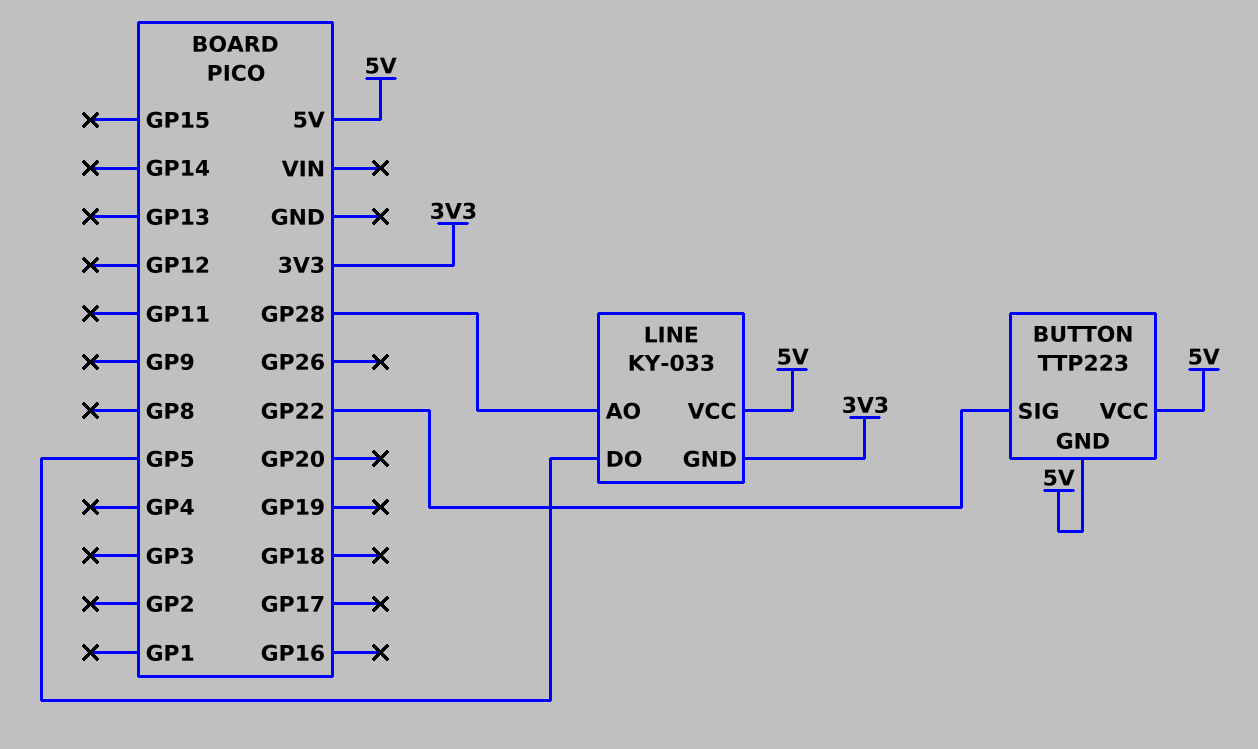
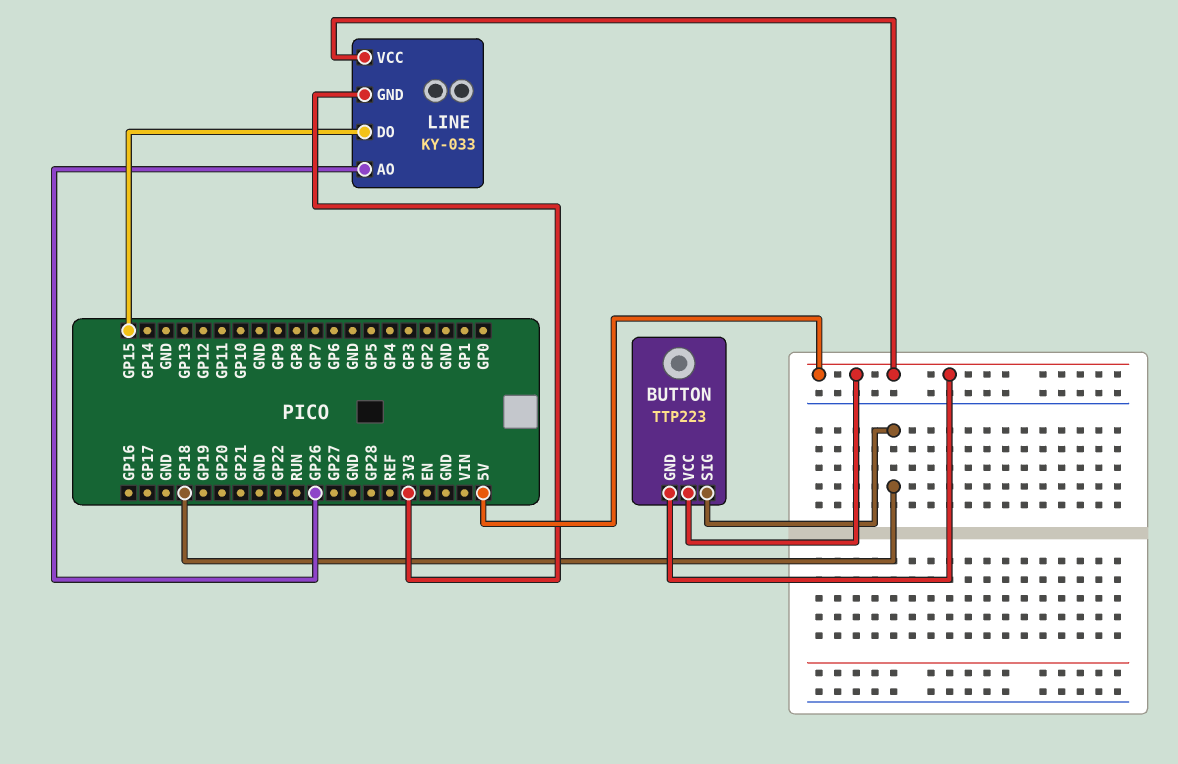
BUTTON pin SIG: GP22 -> GP18
LINE pin AO: GP28 -> GP26
LINE pin DO: GP5 -> GP15

